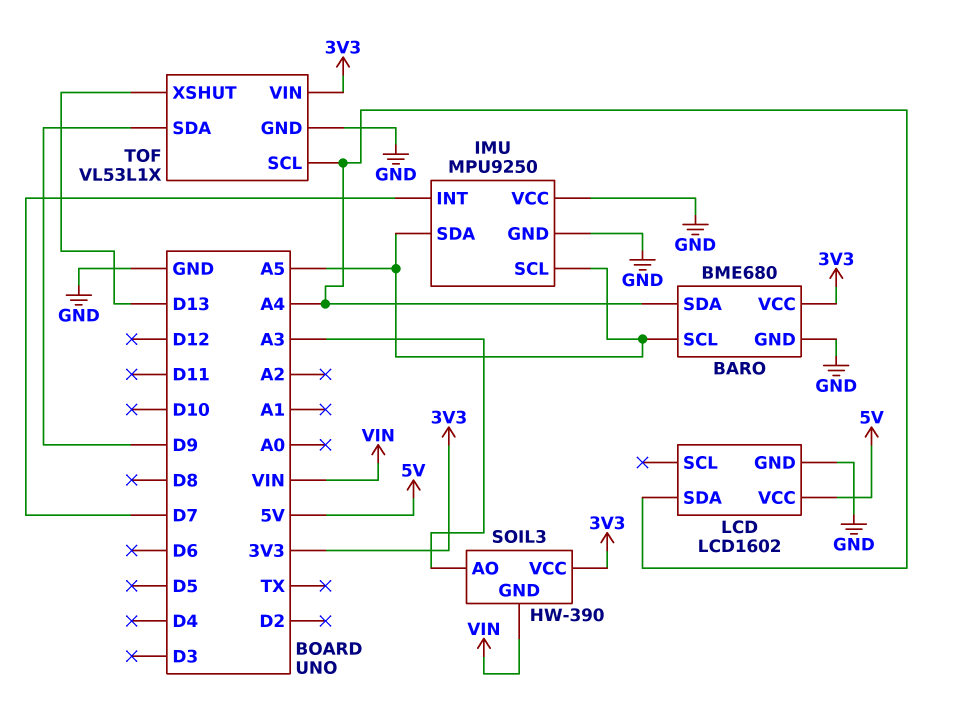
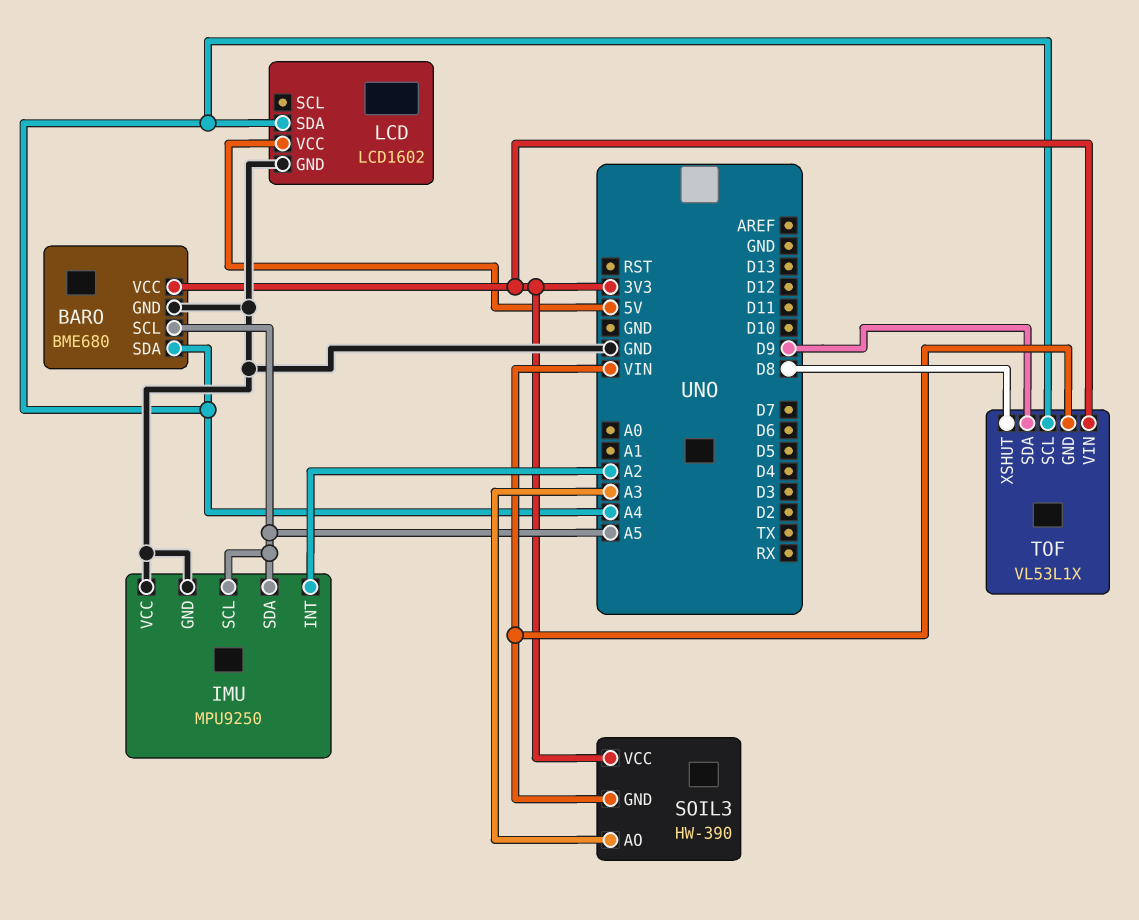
IMU pin INT: D7 -> A2
TOF pin GND: GND -> VIN
TOF pin XSHUT: D13 -> D8

